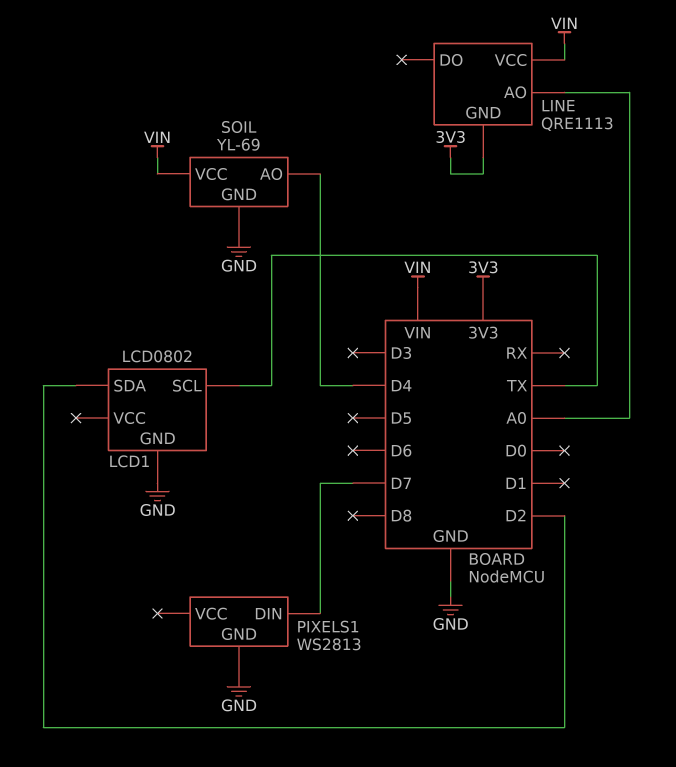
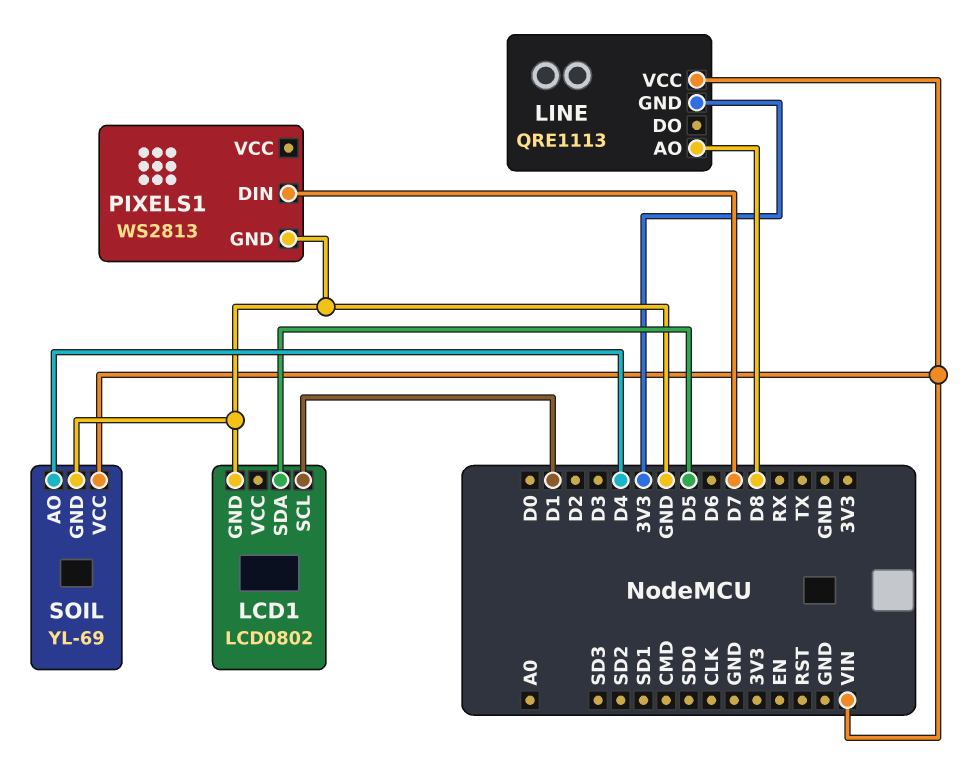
LCD1 pin SCL: TX -> D1
LCD1 pin SDA: D2 -> D5
LINE pin AO: A0 -> D8

